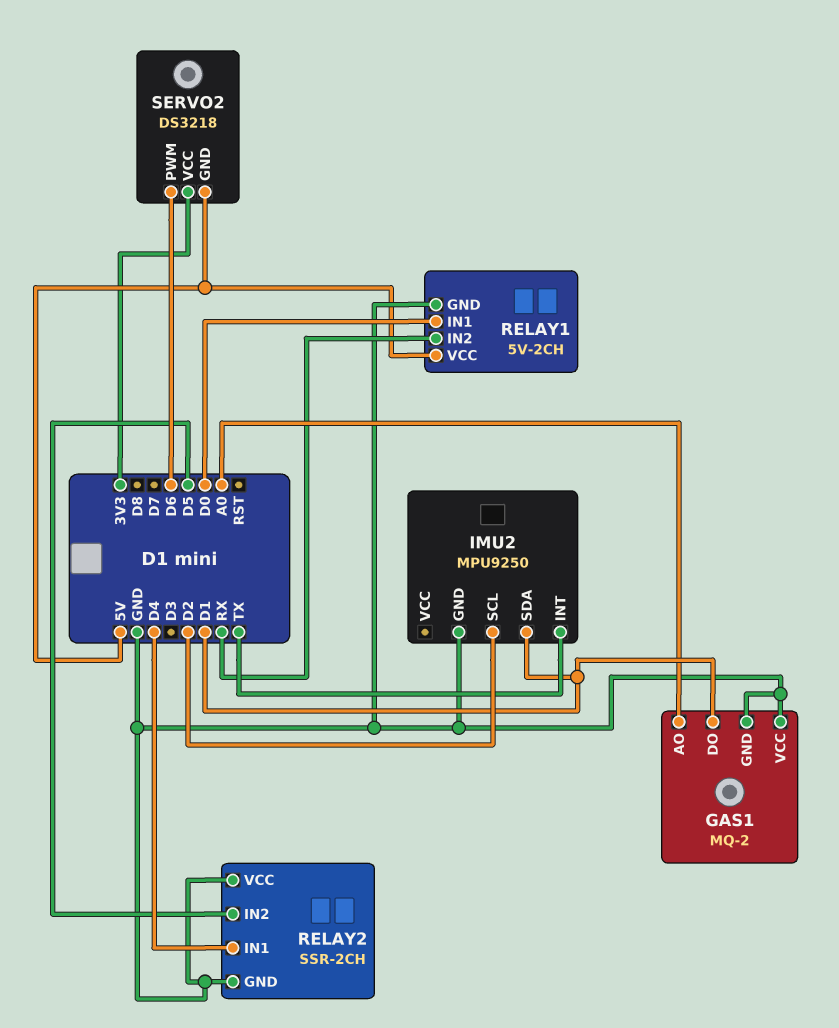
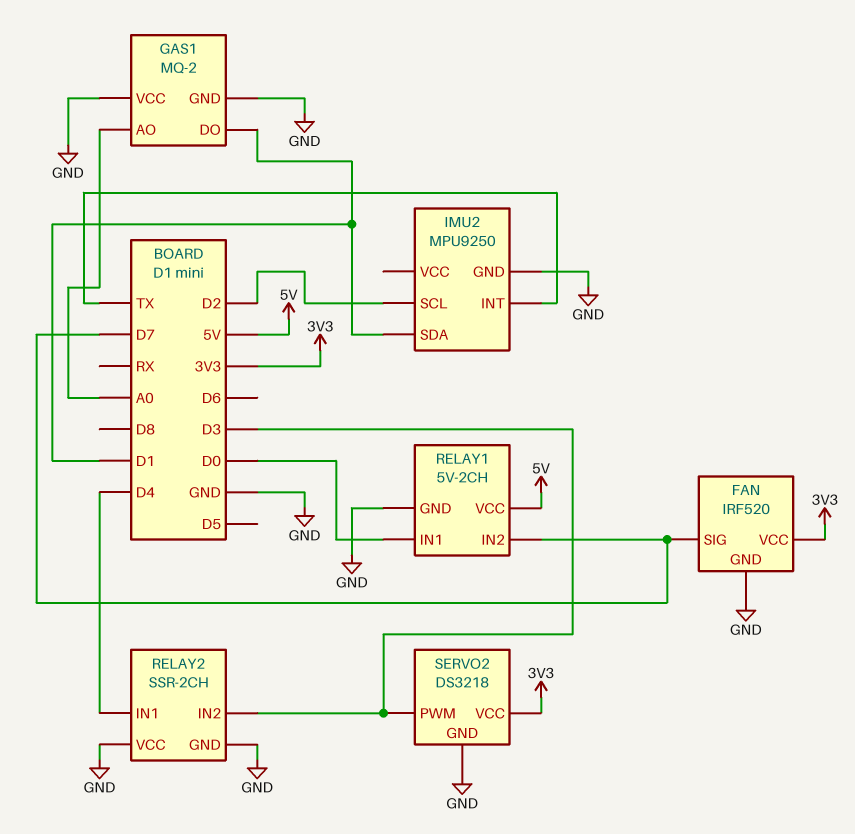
FAN: none -> IRF520
FAN pin GND: none -> GND
FAN pin SIG: none -> D7
FAN pin VCC: none -> 3V3
RELAY1 pin IN2: RX -> D7
RELAY2 pin IN2: D5 -> D3
SERVO2 pin GND: 5V -> GND
SERVO2 pin PWM: D6 -> D3

